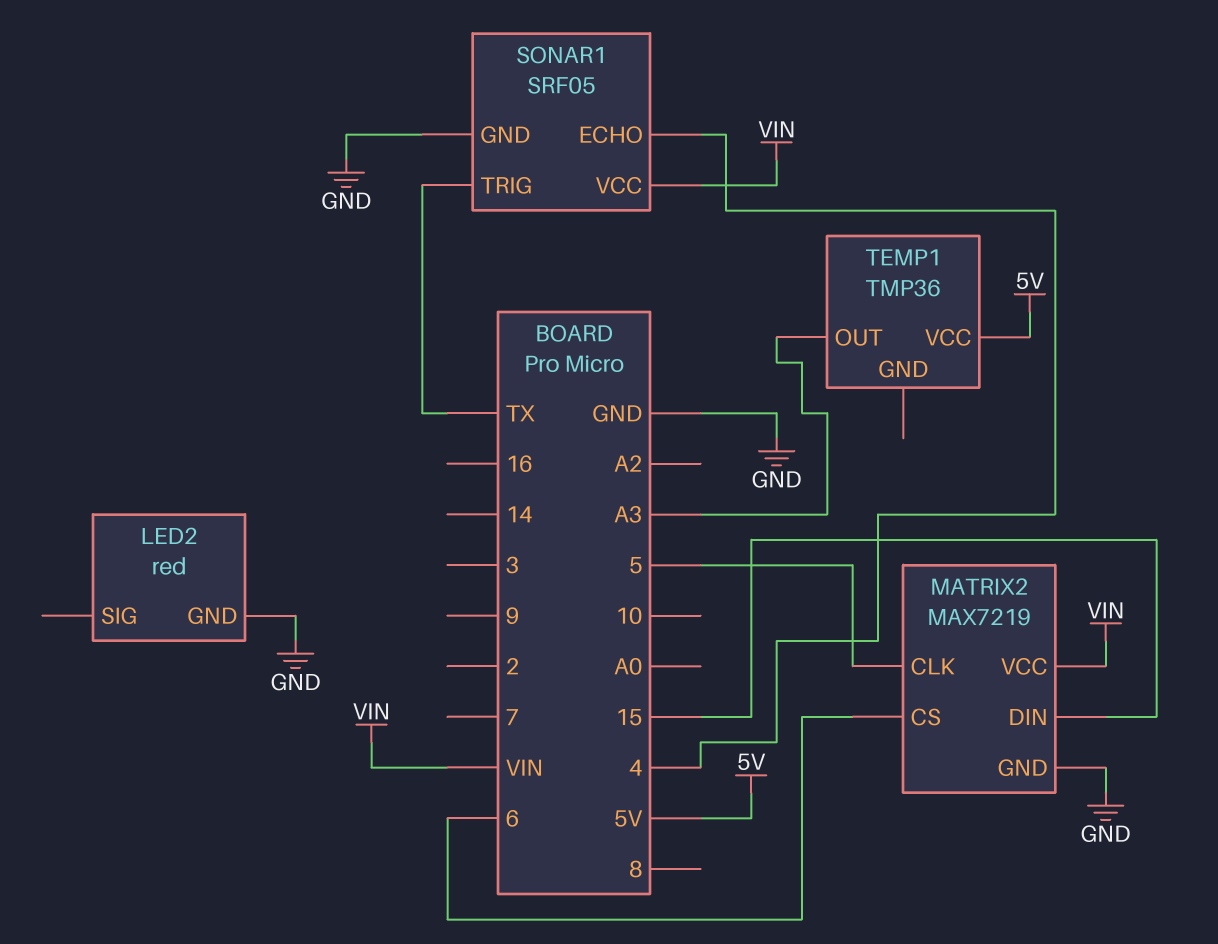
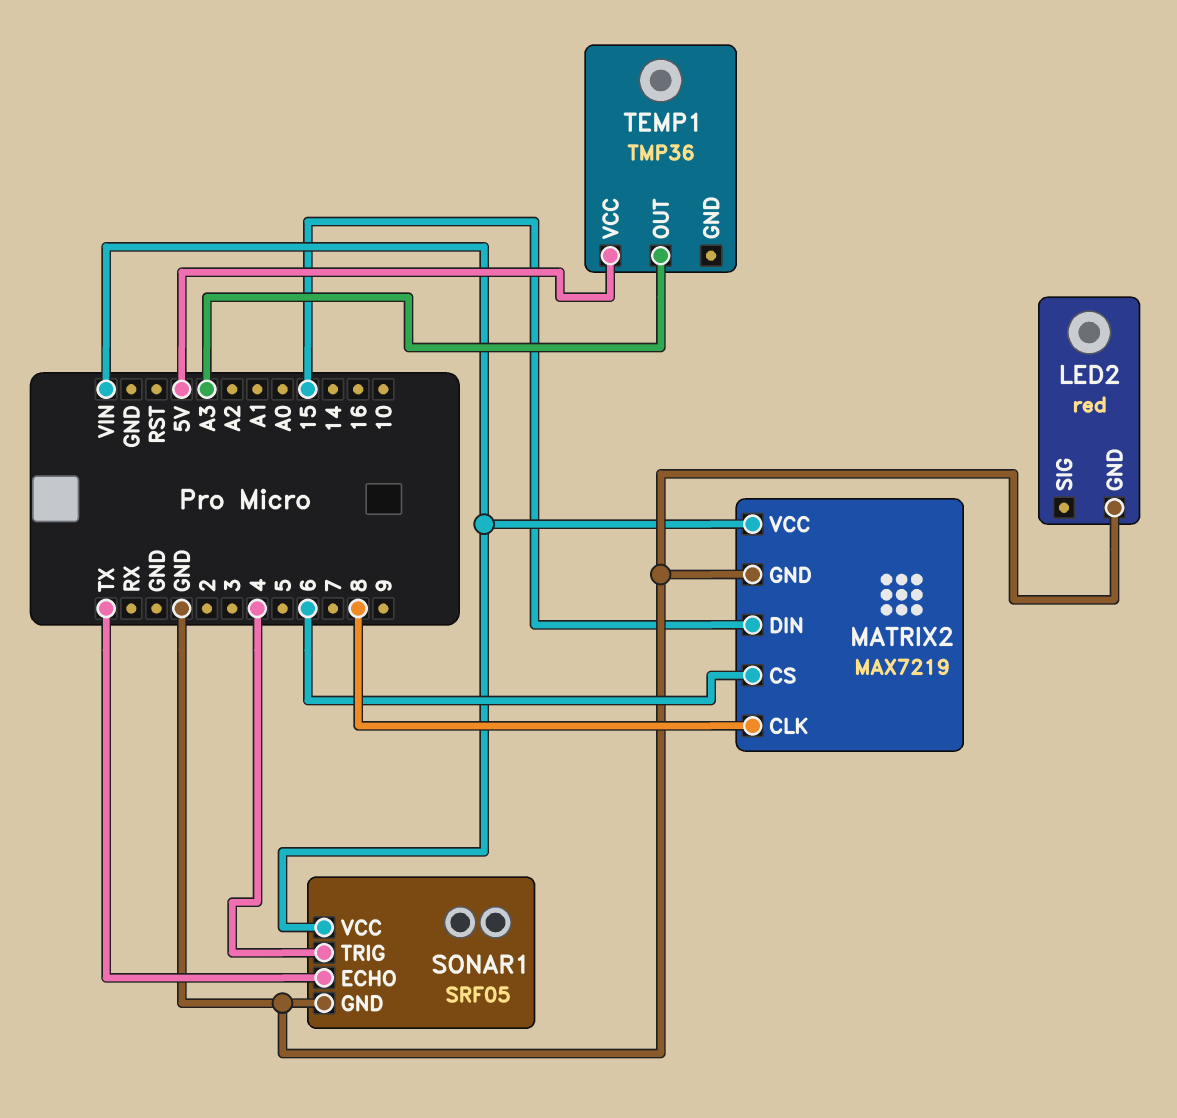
MATRIX2 pin CLK: 5 -> 8
SONAR1 pin ECHO: 4 -> TX
SONAR1 pin TRIG: TX -> 4

